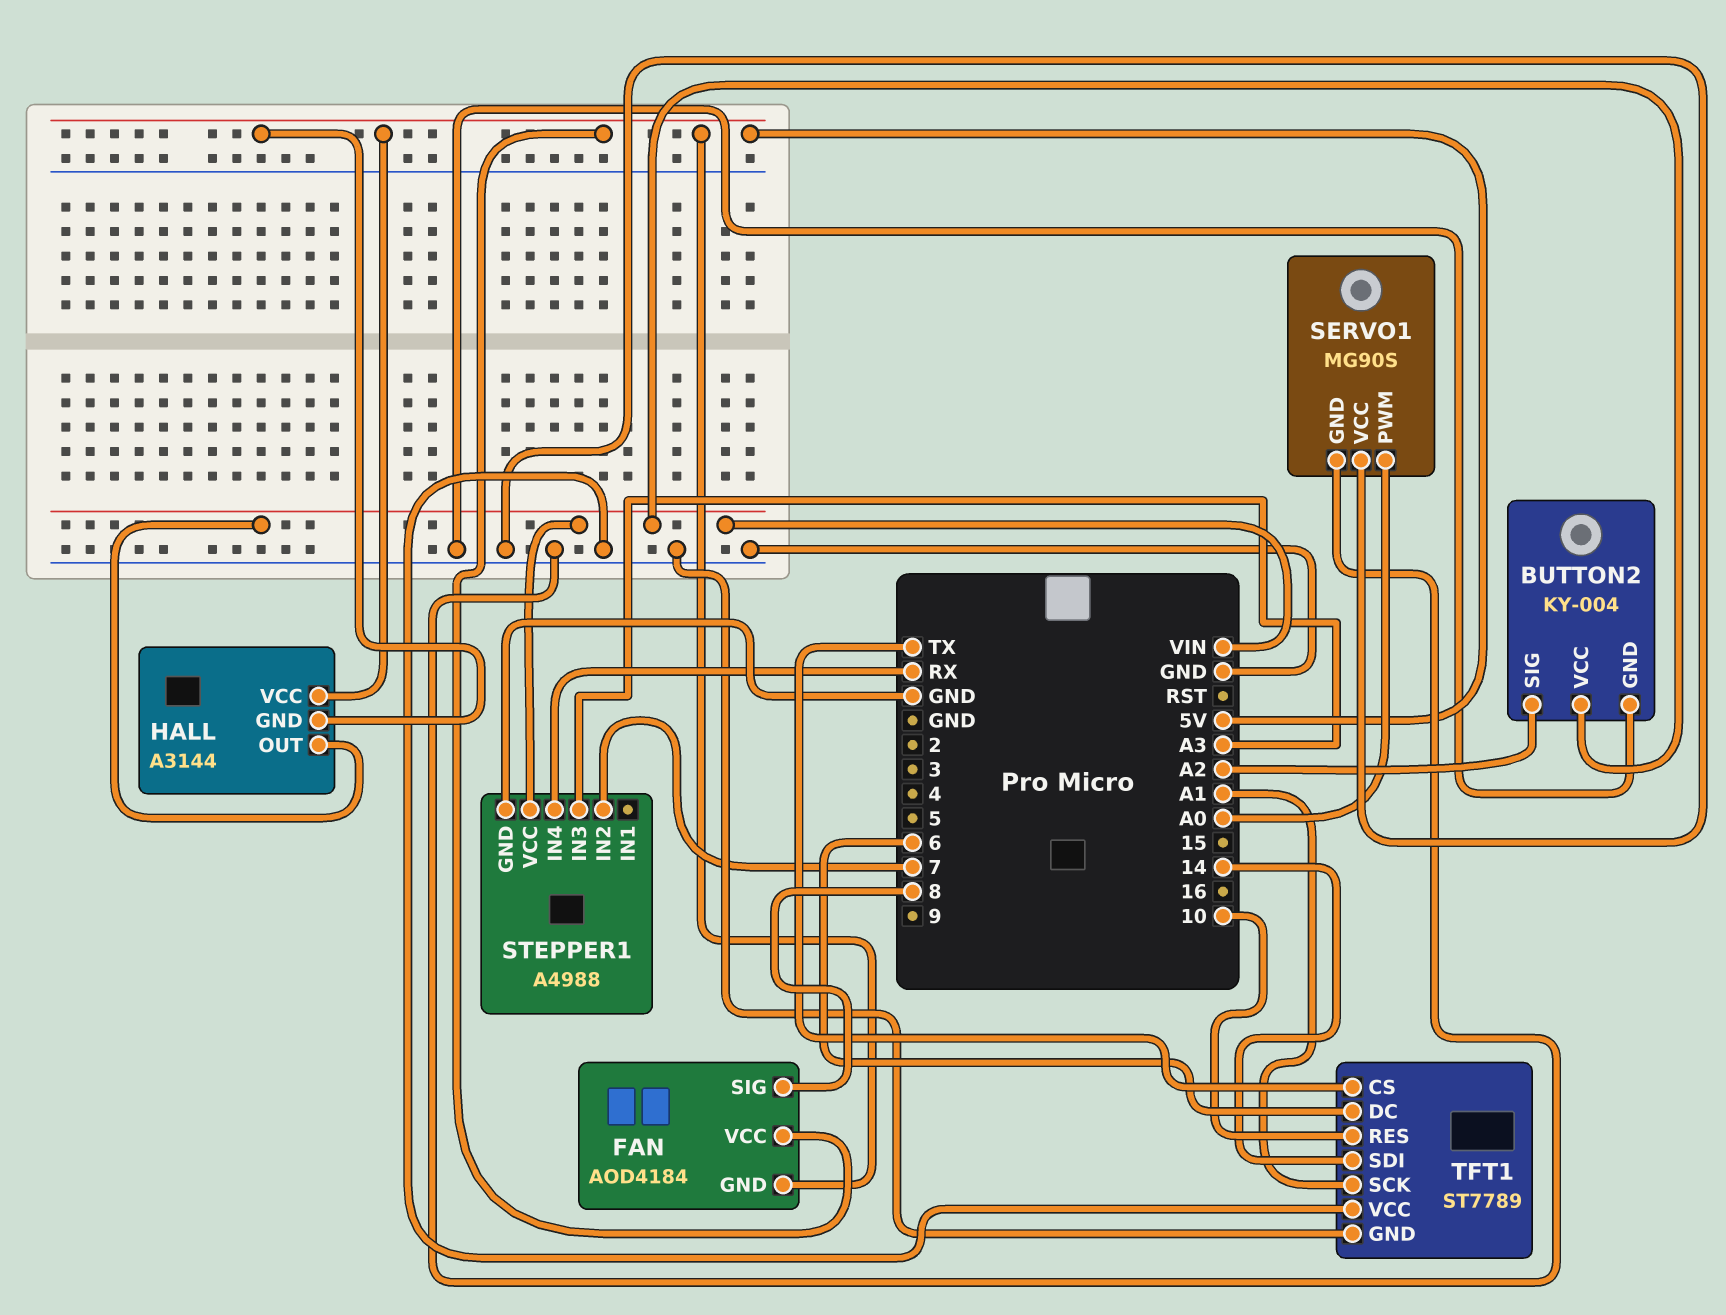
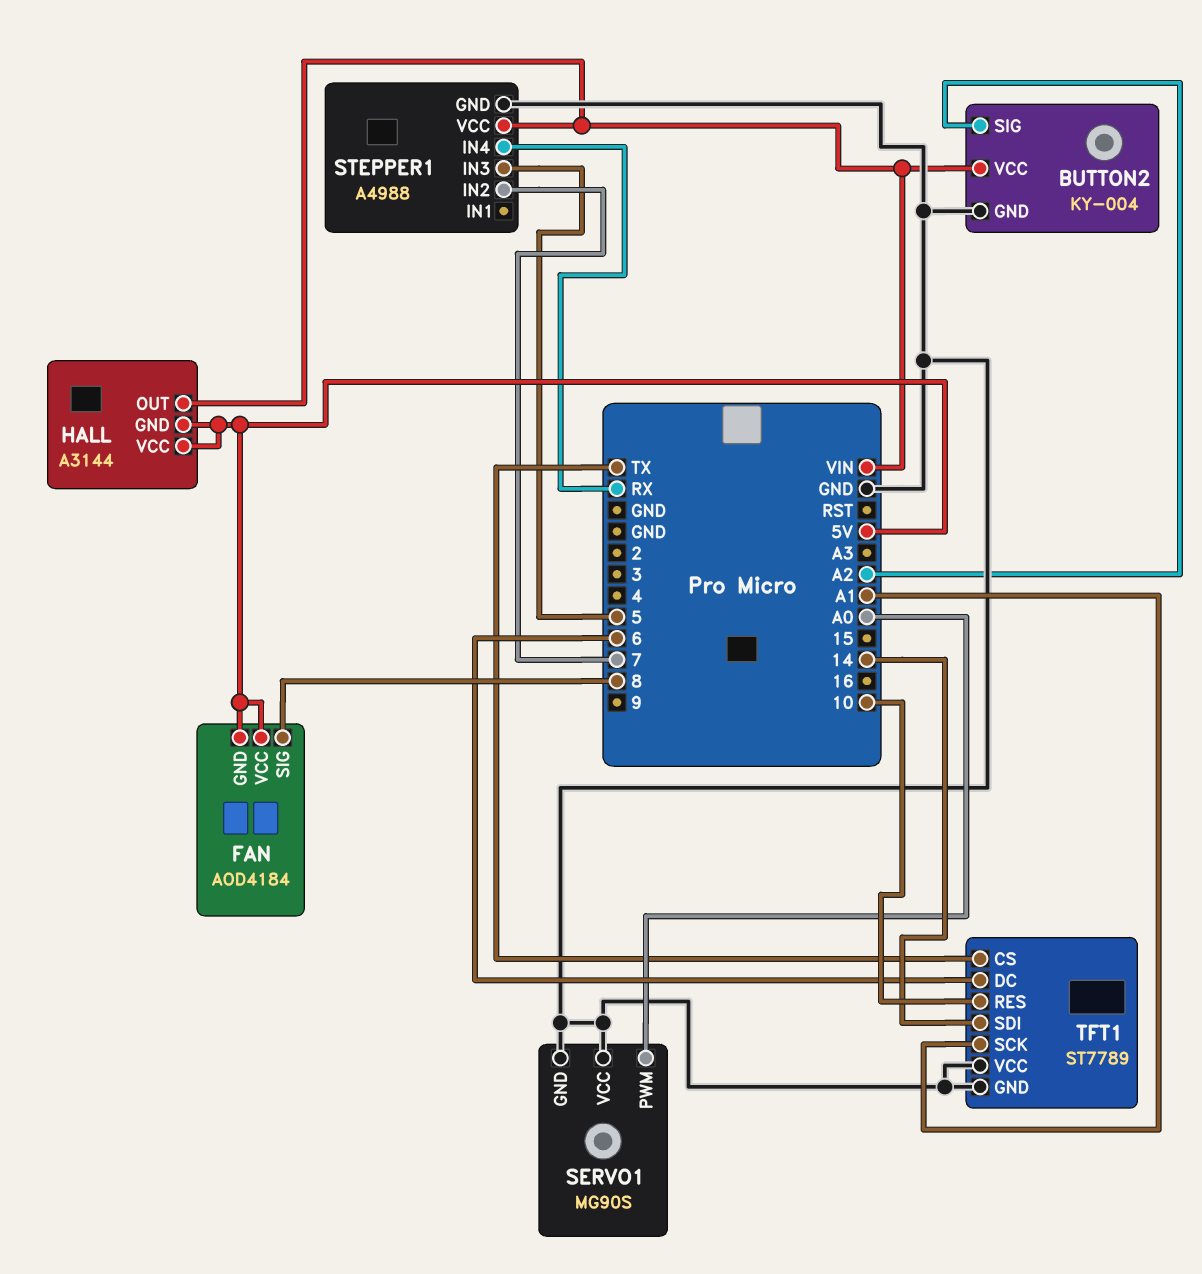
STEPPER1 pin IN3: A3 -> 5

